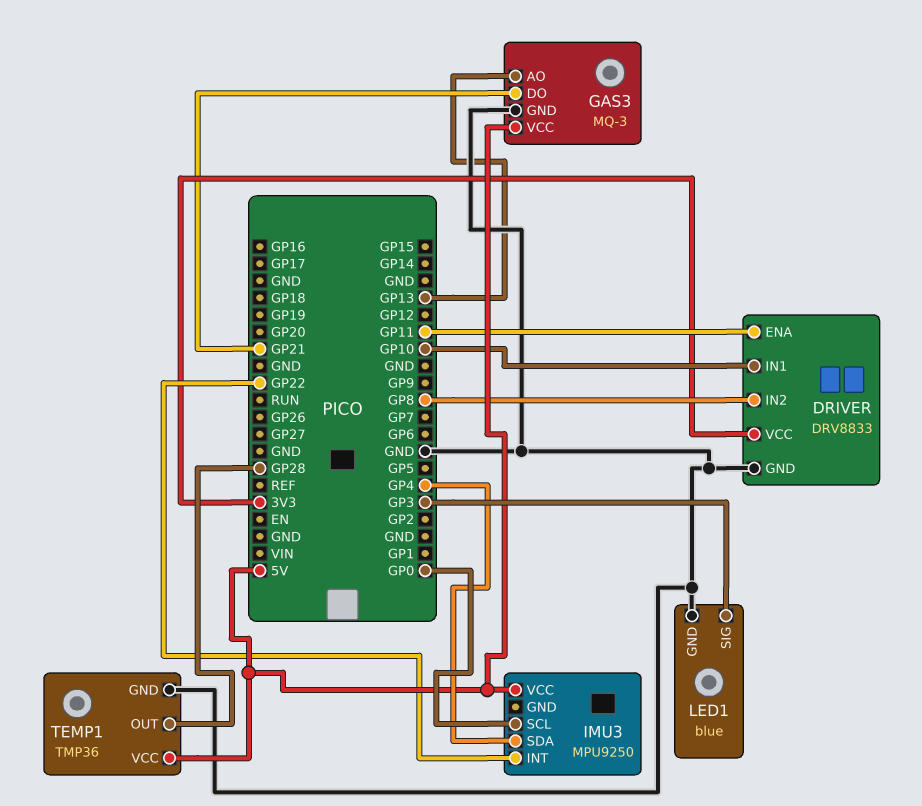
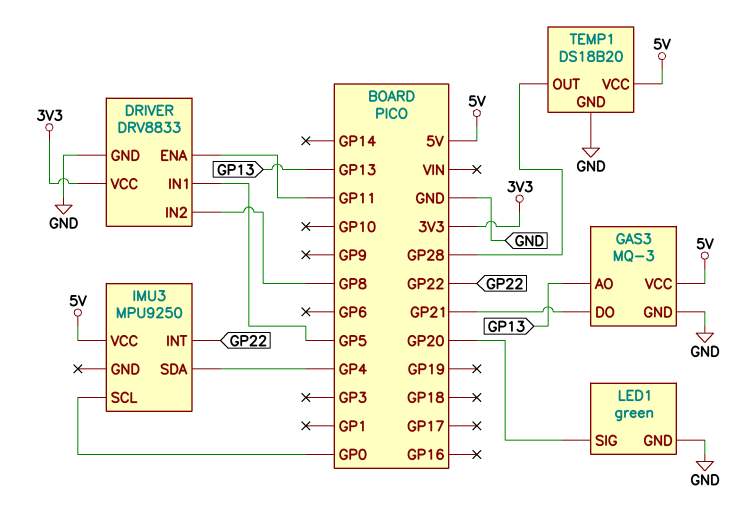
DRIVER pin IN1: GP10 -> GP5
LED1: blue -> green
LED1 pin SIG: GP3 -> GP20
TEMP1: TMP36 -> DS18B20

